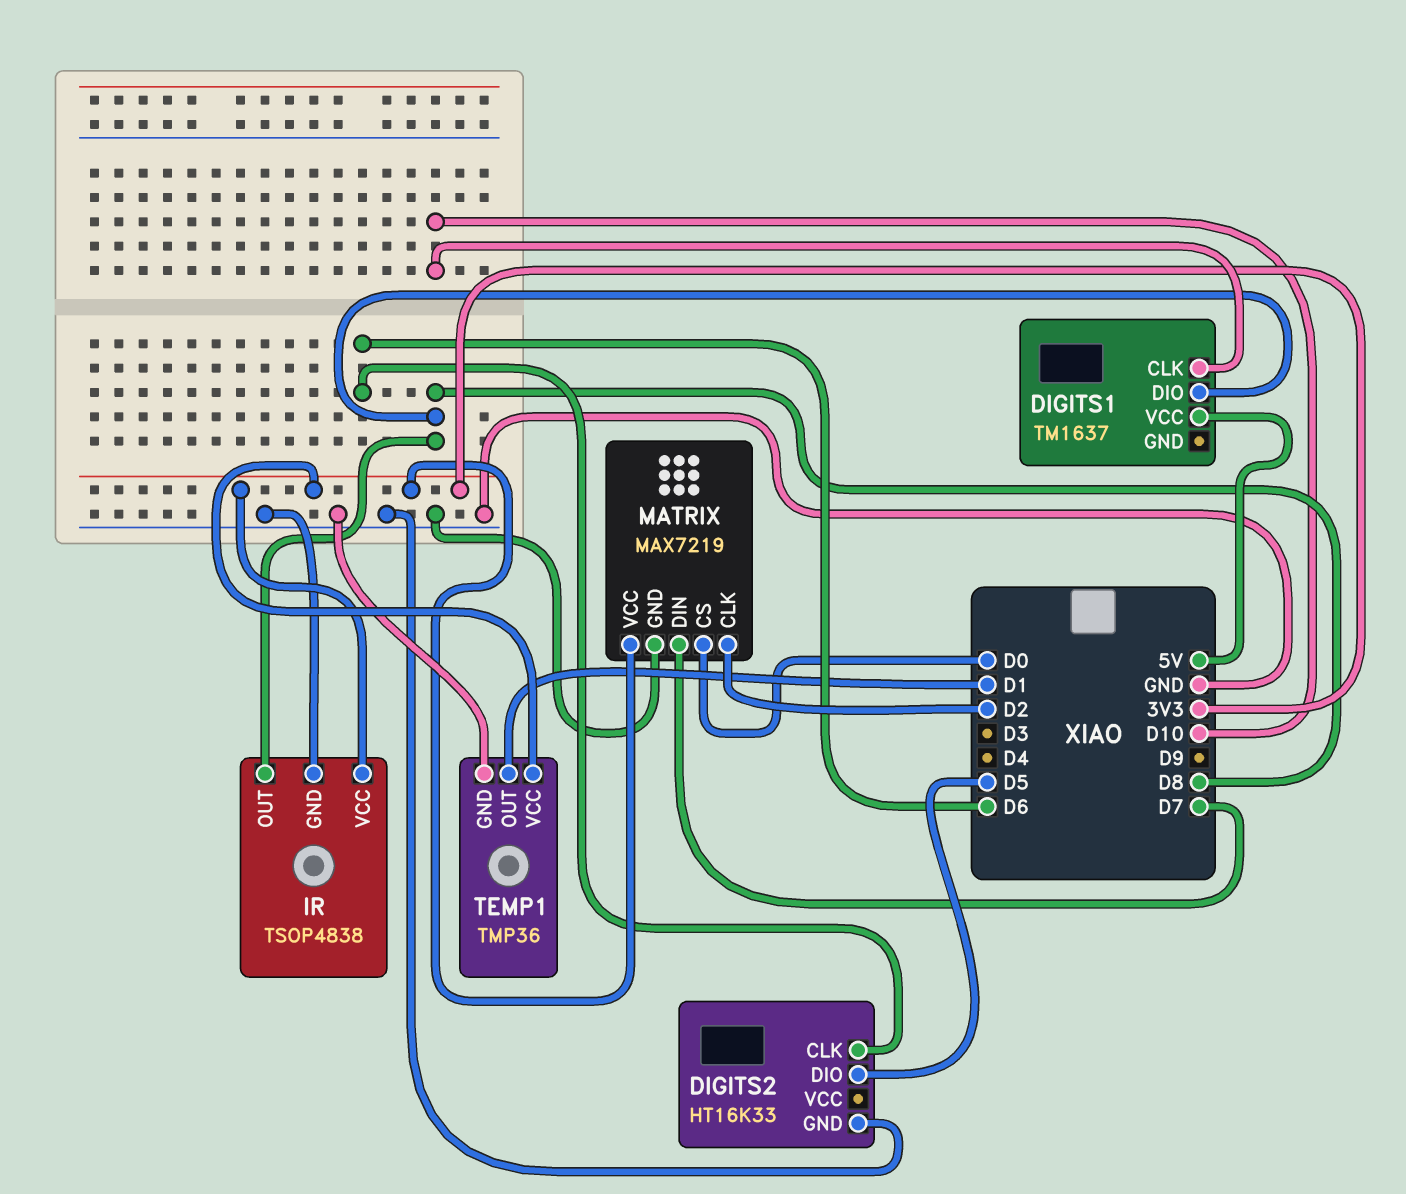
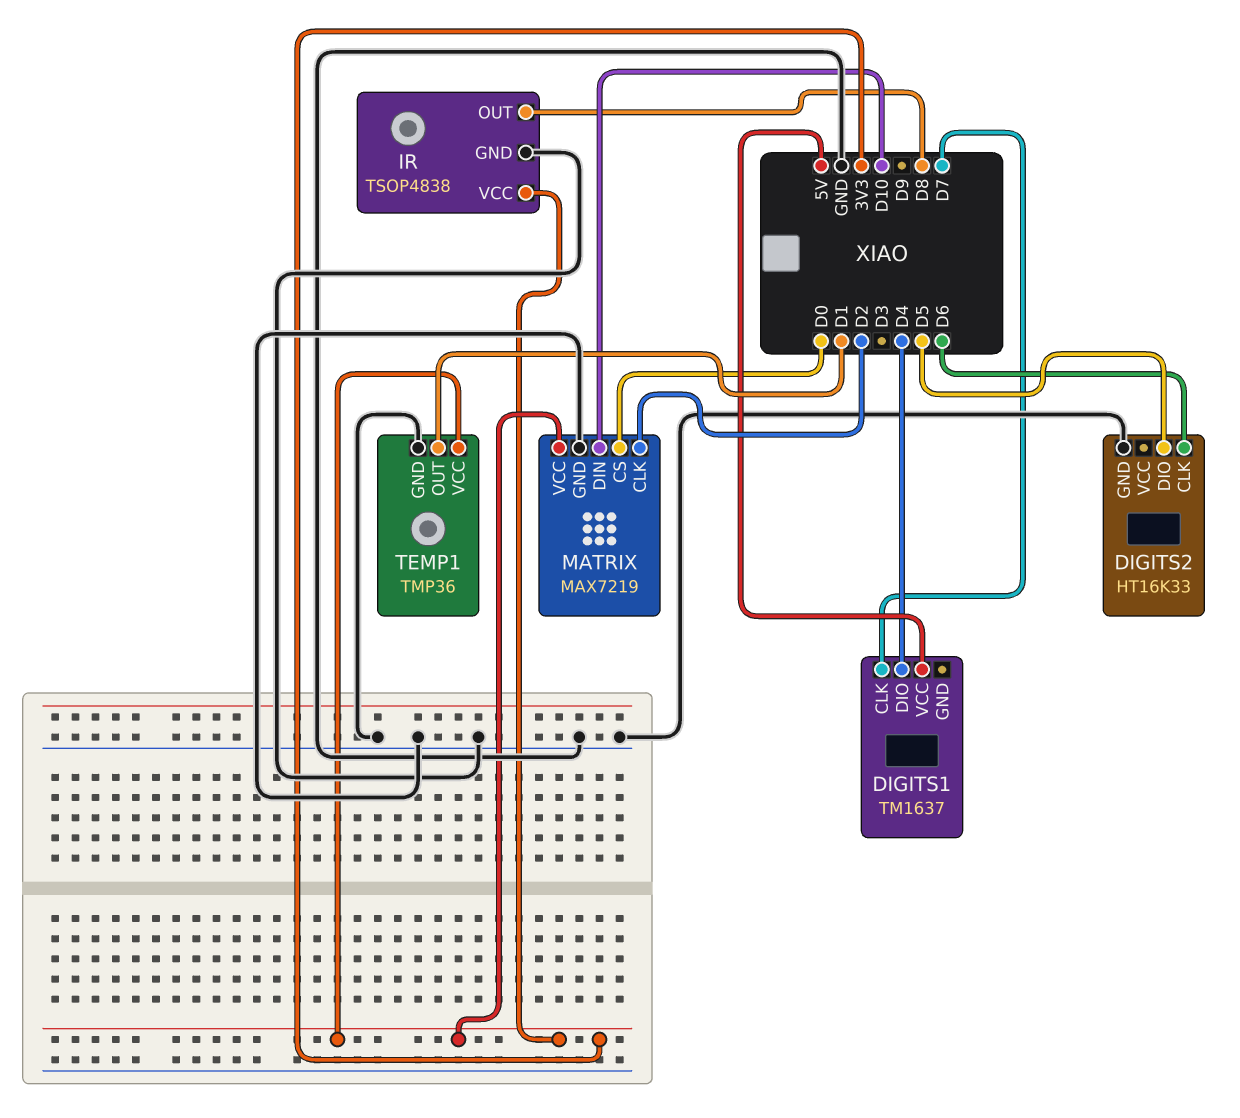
DIGITS1 pin CLK: D10 -> D7
DIGITS1 pin DIO: D8 -> D4
MATRIX pin DIN: D7 -> D10

